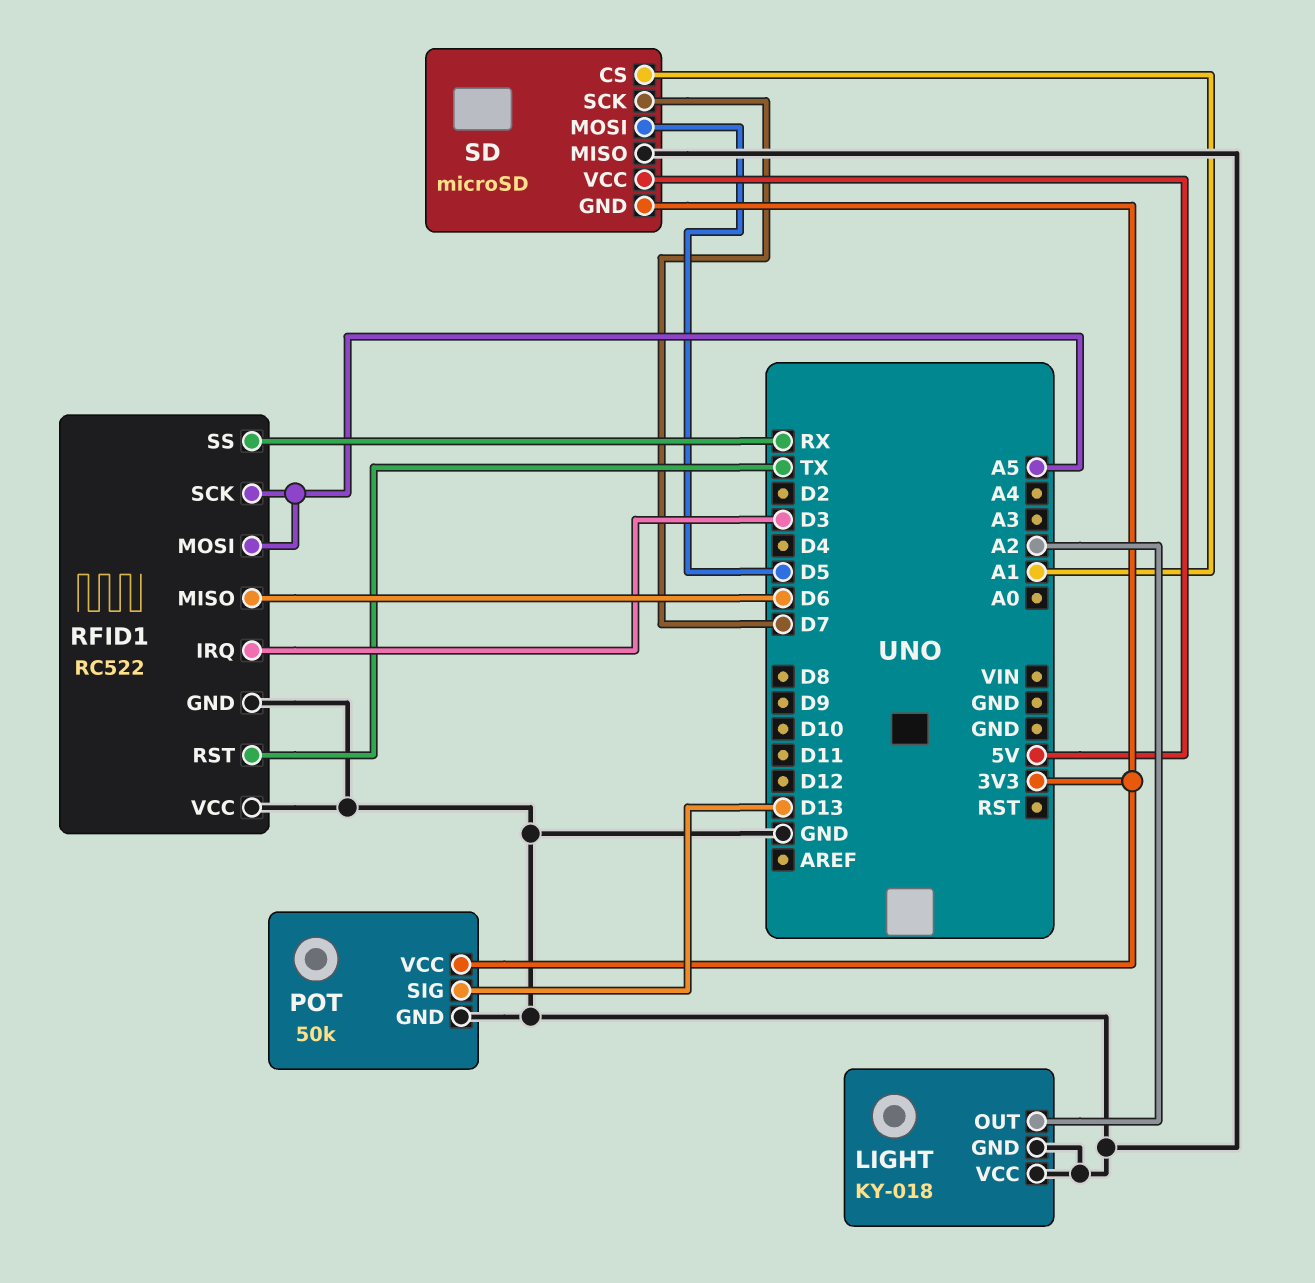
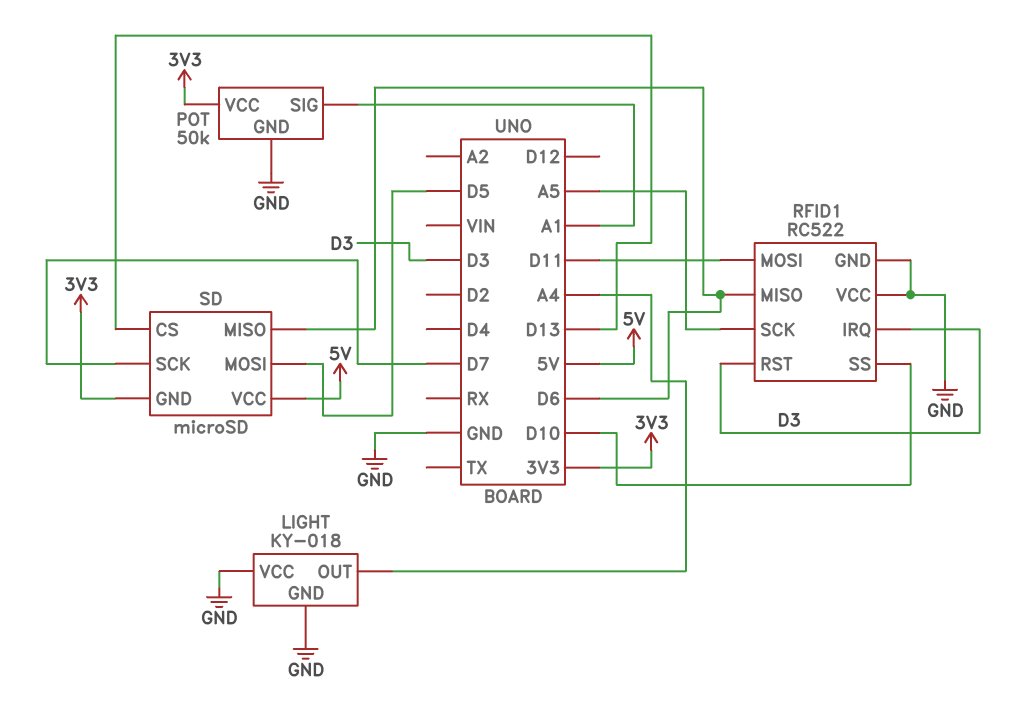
LIGHT pin OUT: A2 -> A4
POT pin SIG: D13 -> A1
RFID1 pin MOSI: A5 -> D11
RFID1 pin RST: TX -> D3
RFID1 pin SS: RX -> D10
SD pin CS: A1 -> D13
SD pin MISO: GND -> D6

